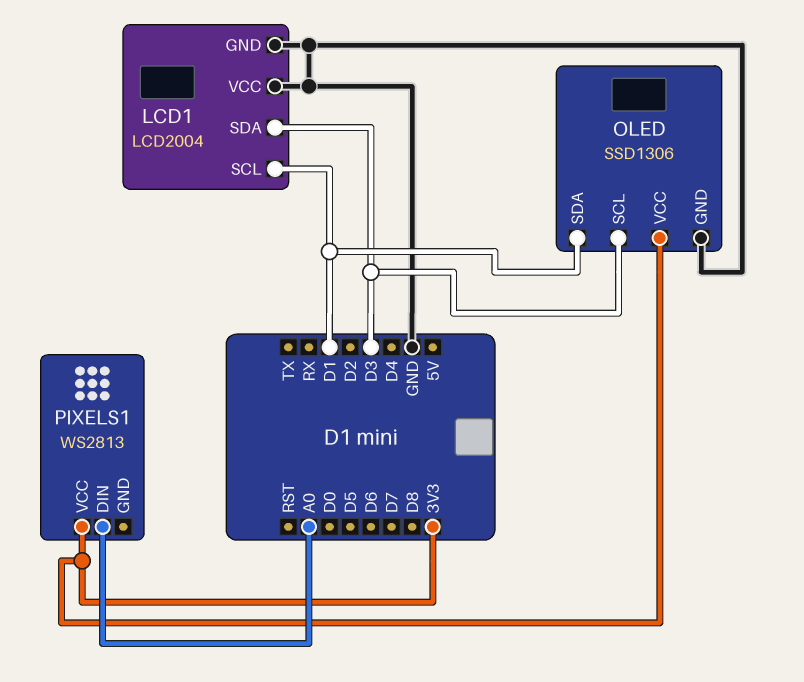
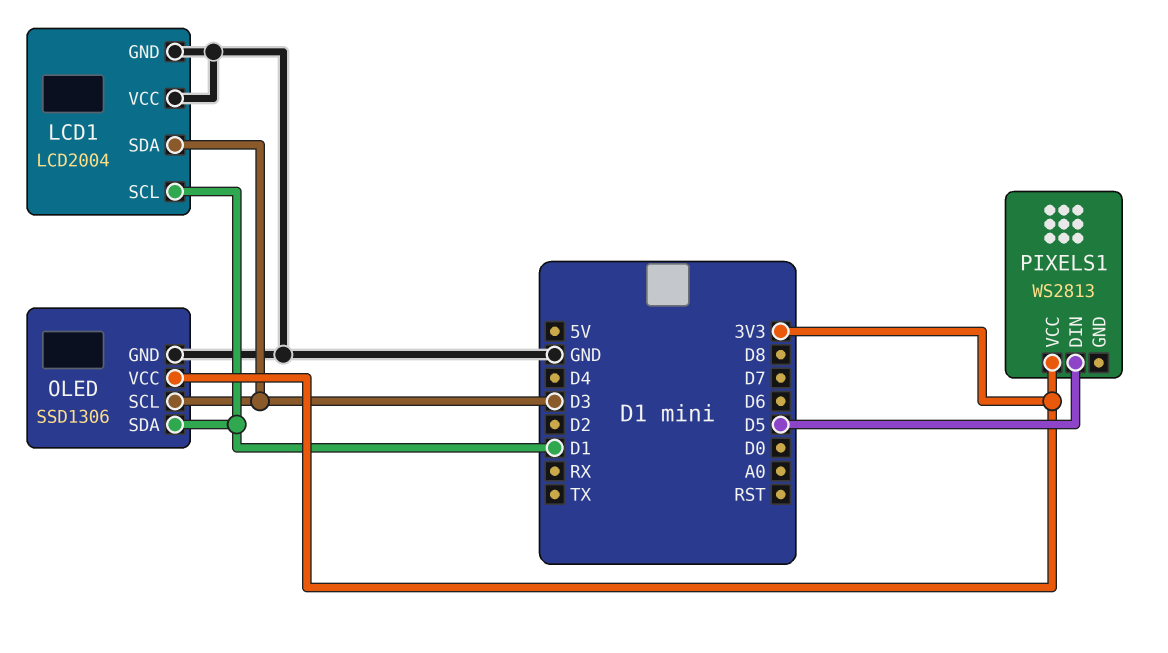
PIXELS1 pin DIN: A0 -> D5

